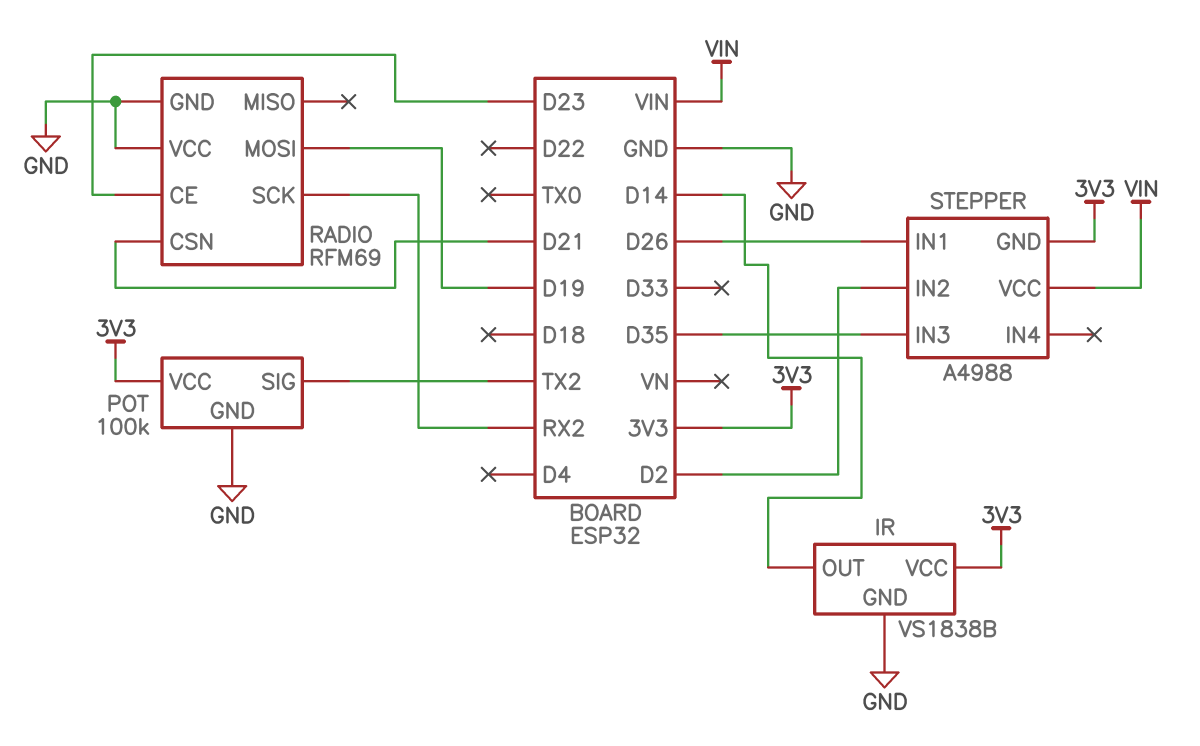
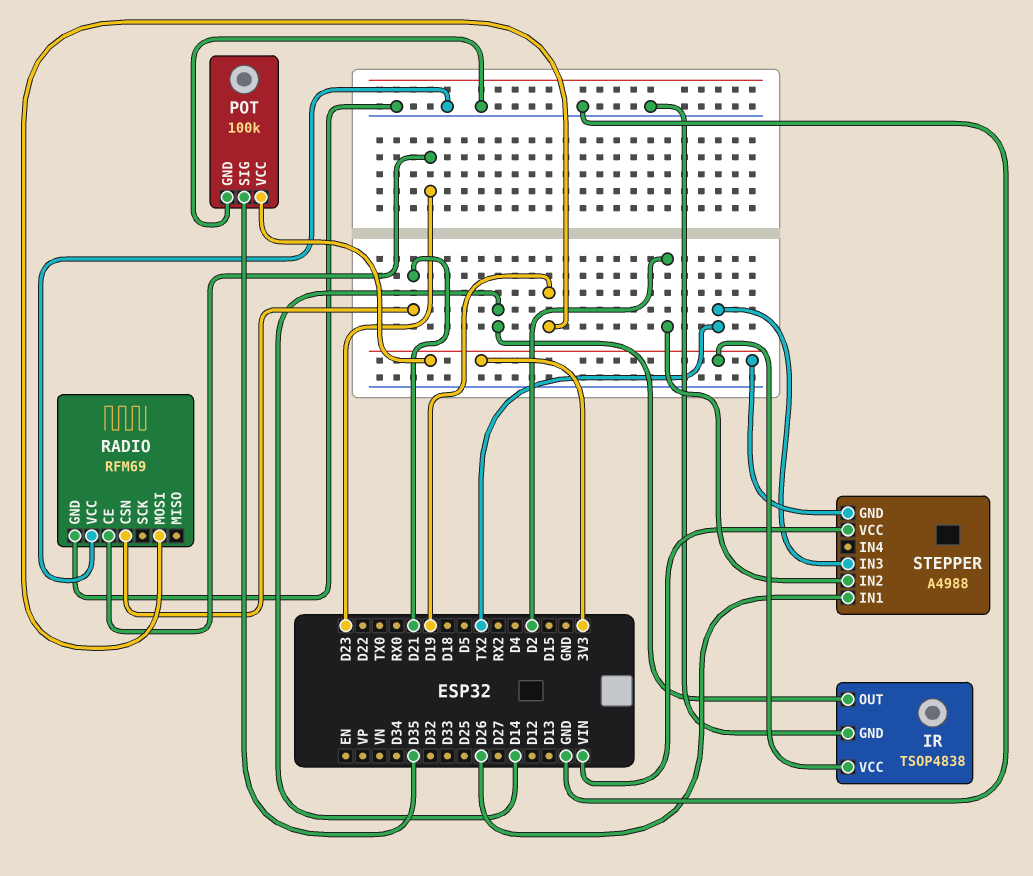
IR: VS1838B -> TSOP4838
POT pin SIG: TX2 -> D35
RADIO pin SCK: RX2 -> none
STEPPER pin IN3: D35 -> TX2

